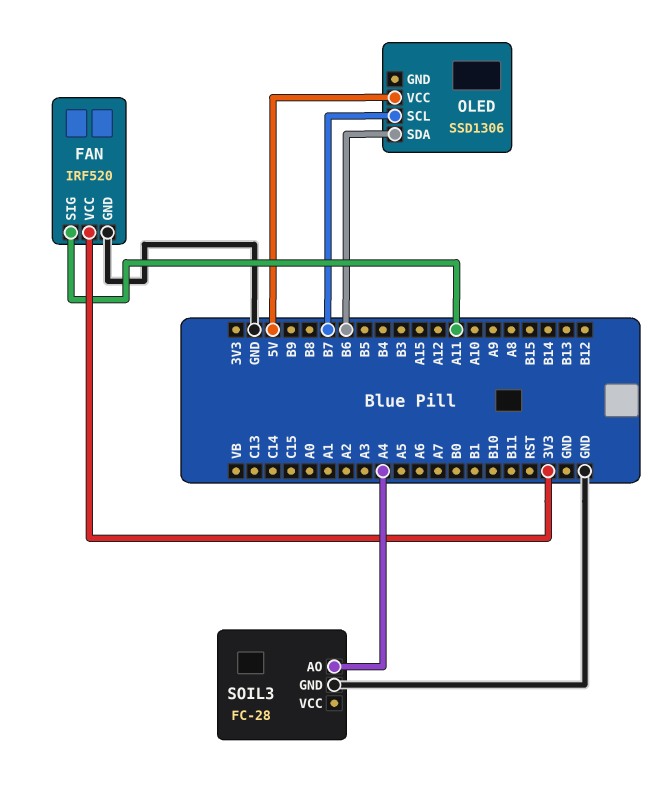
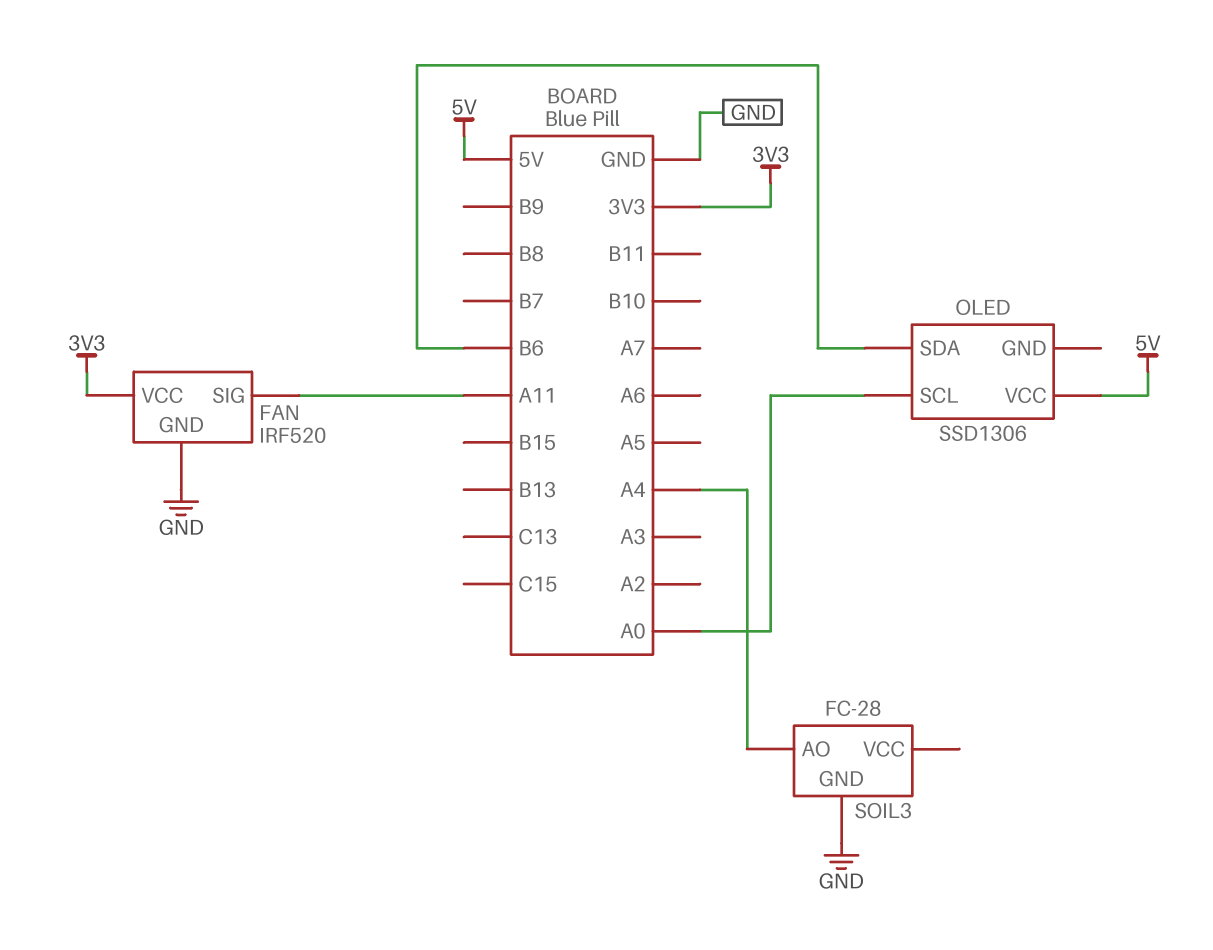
OLED pin SCL: B7 -> A0

